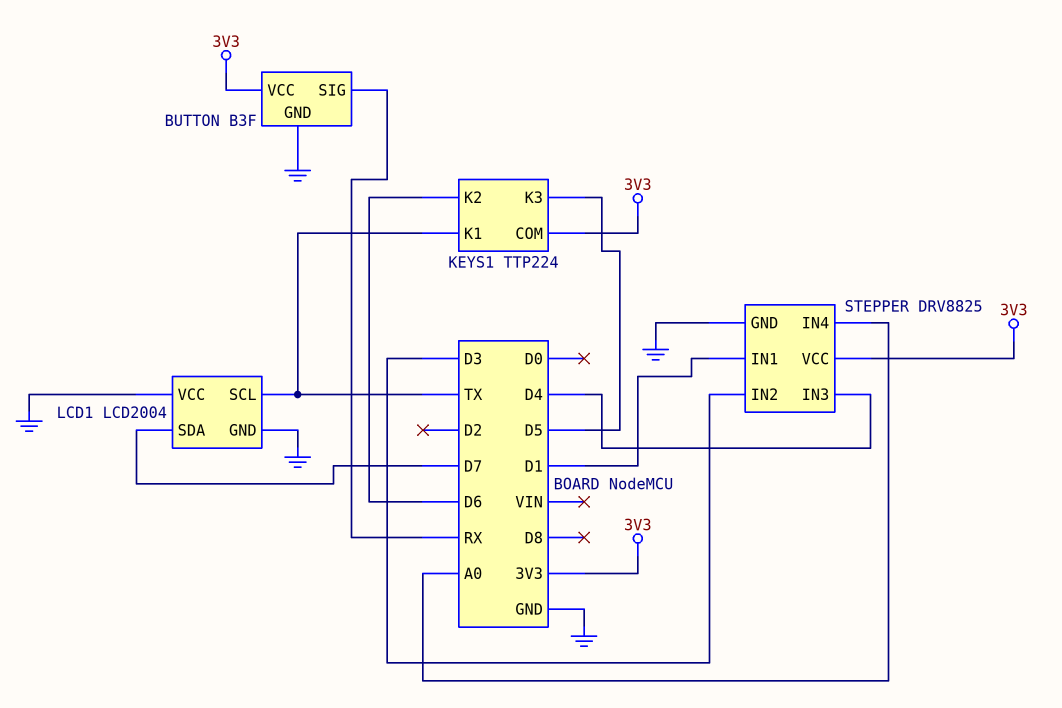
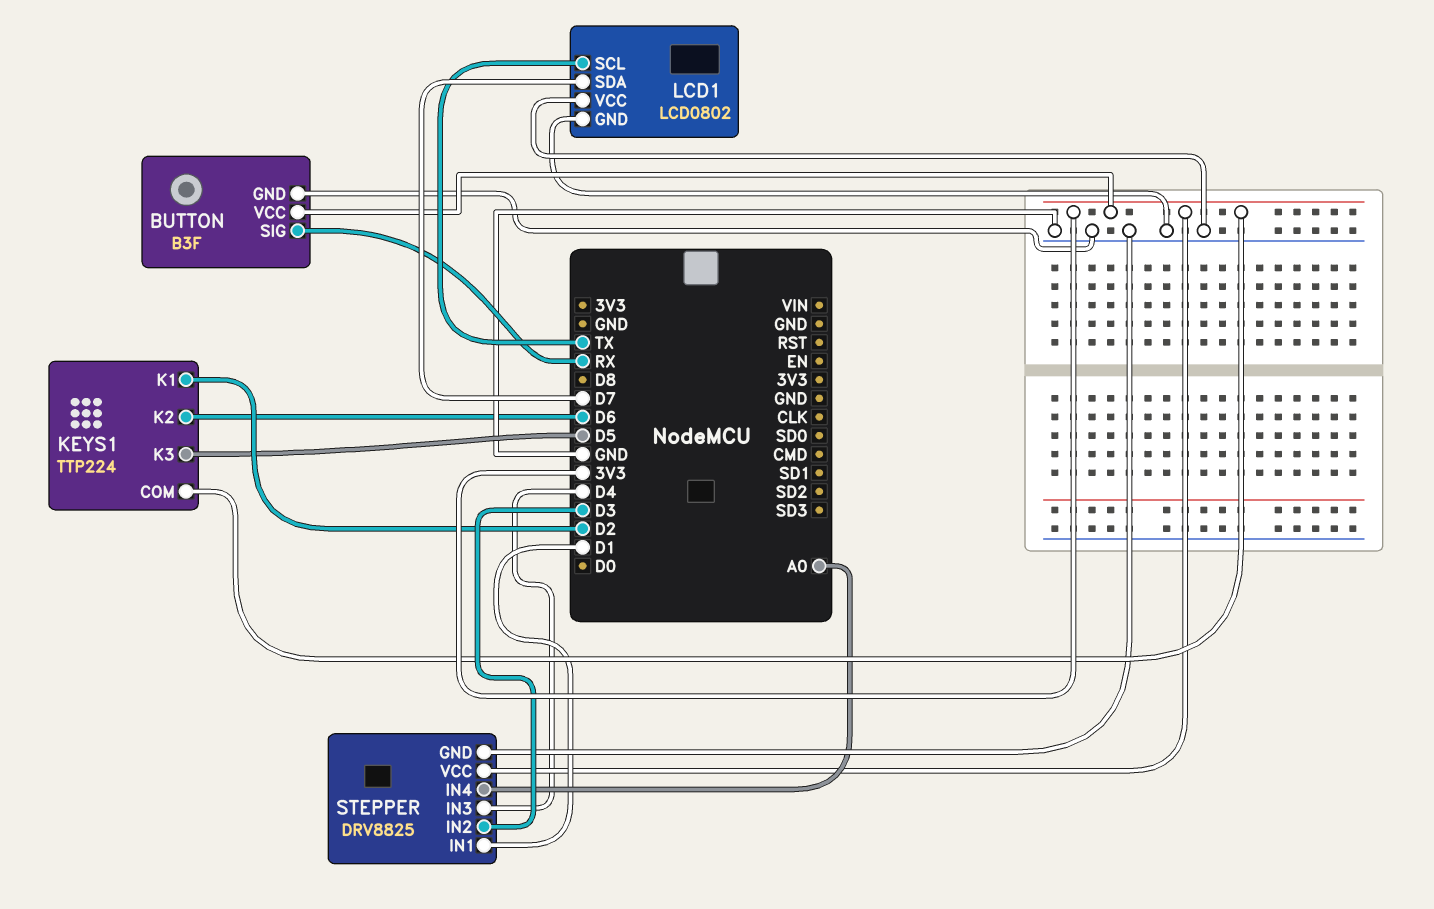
KEYS1 pin K1: TX -> D2
LCD1: LCD2004 -> LCD0802

